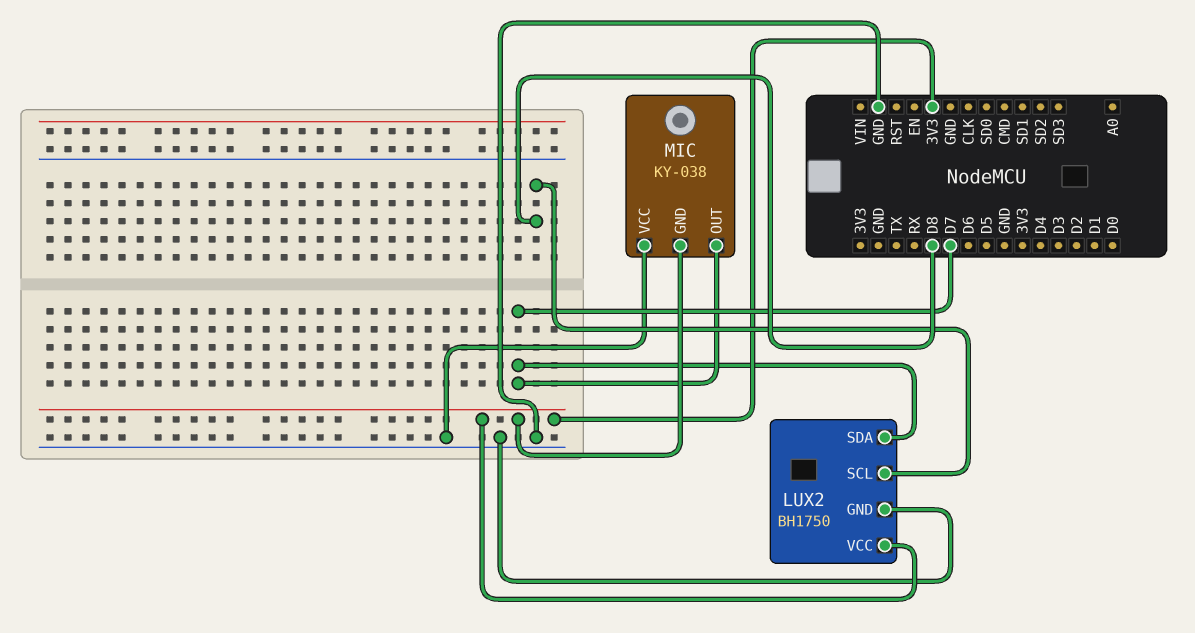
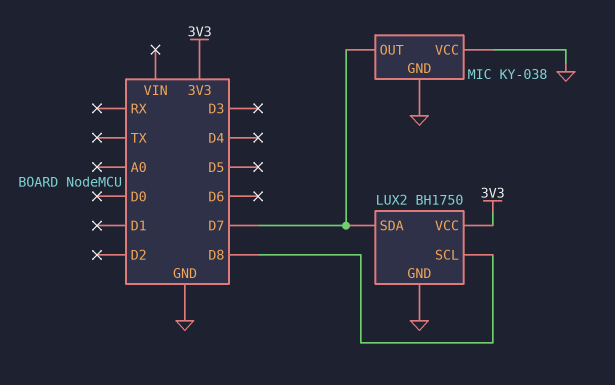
MIC pin GND: 3V3 -> GND

